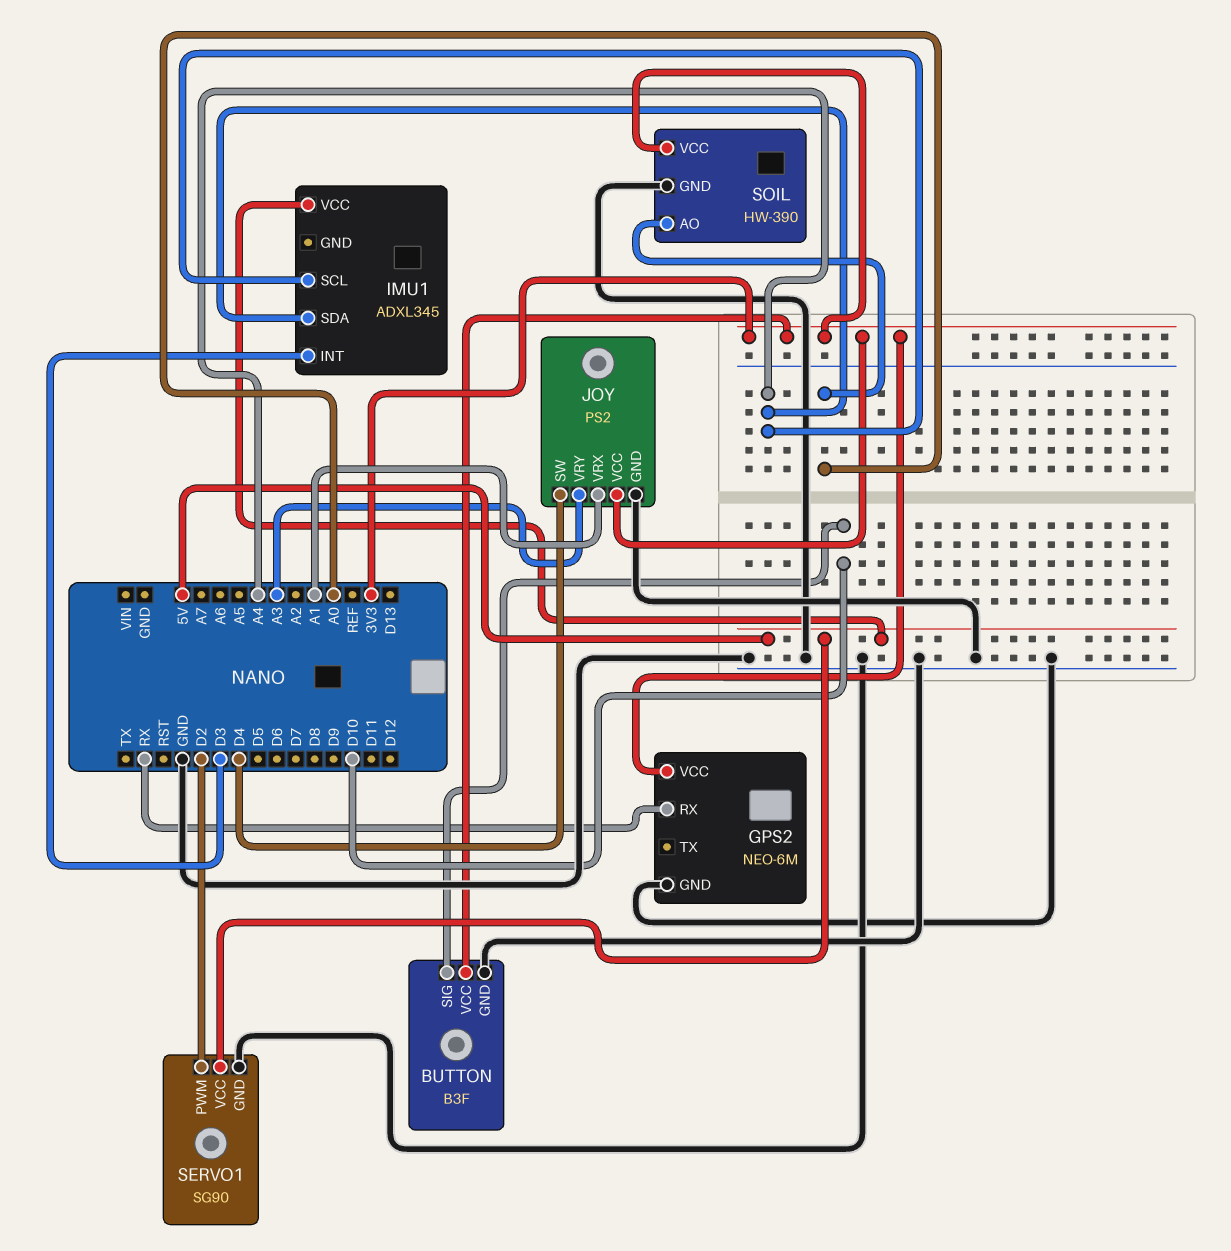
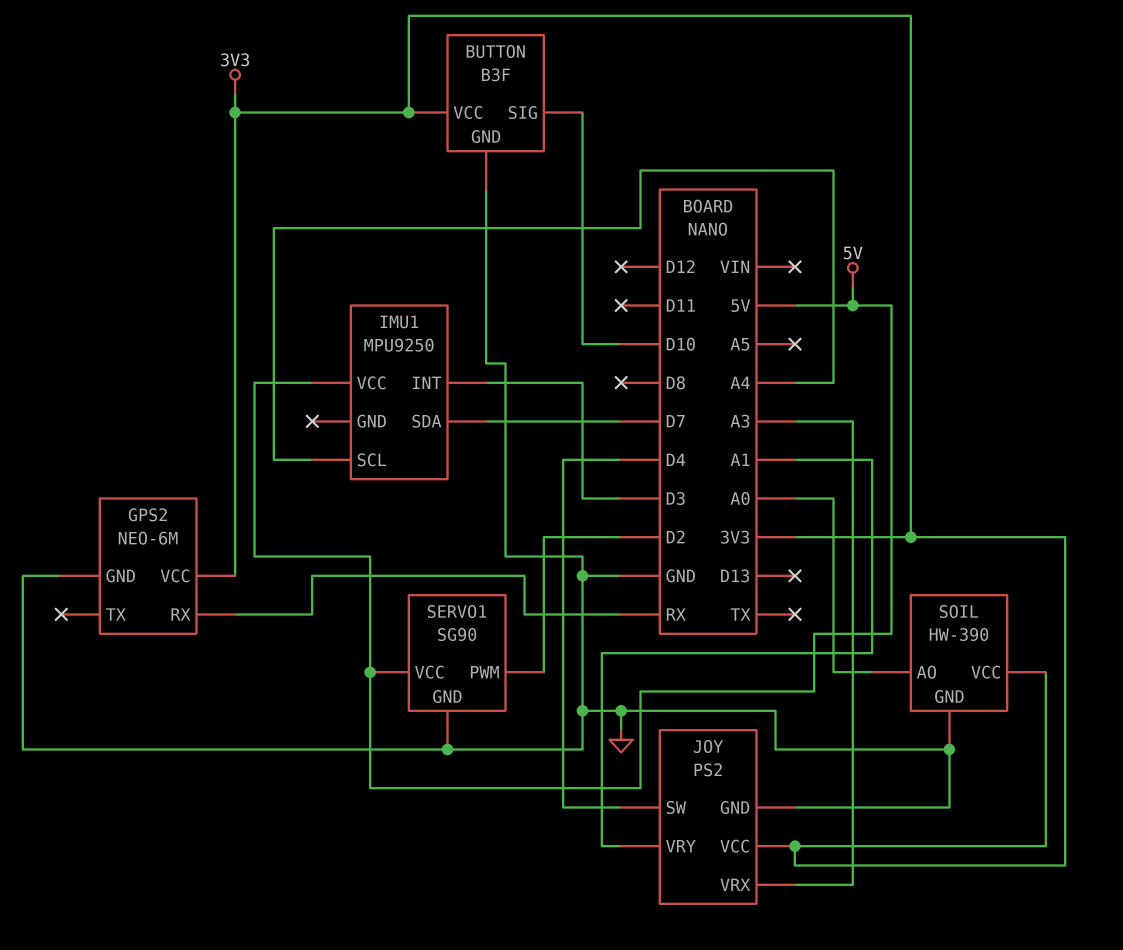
IMU1: ADXL345 -> MPU9250
IMU1 pin SDA: A4 -> D7
JOY pin VRX: A1 -> A3
JOY pin VRY: A3 -> A1

